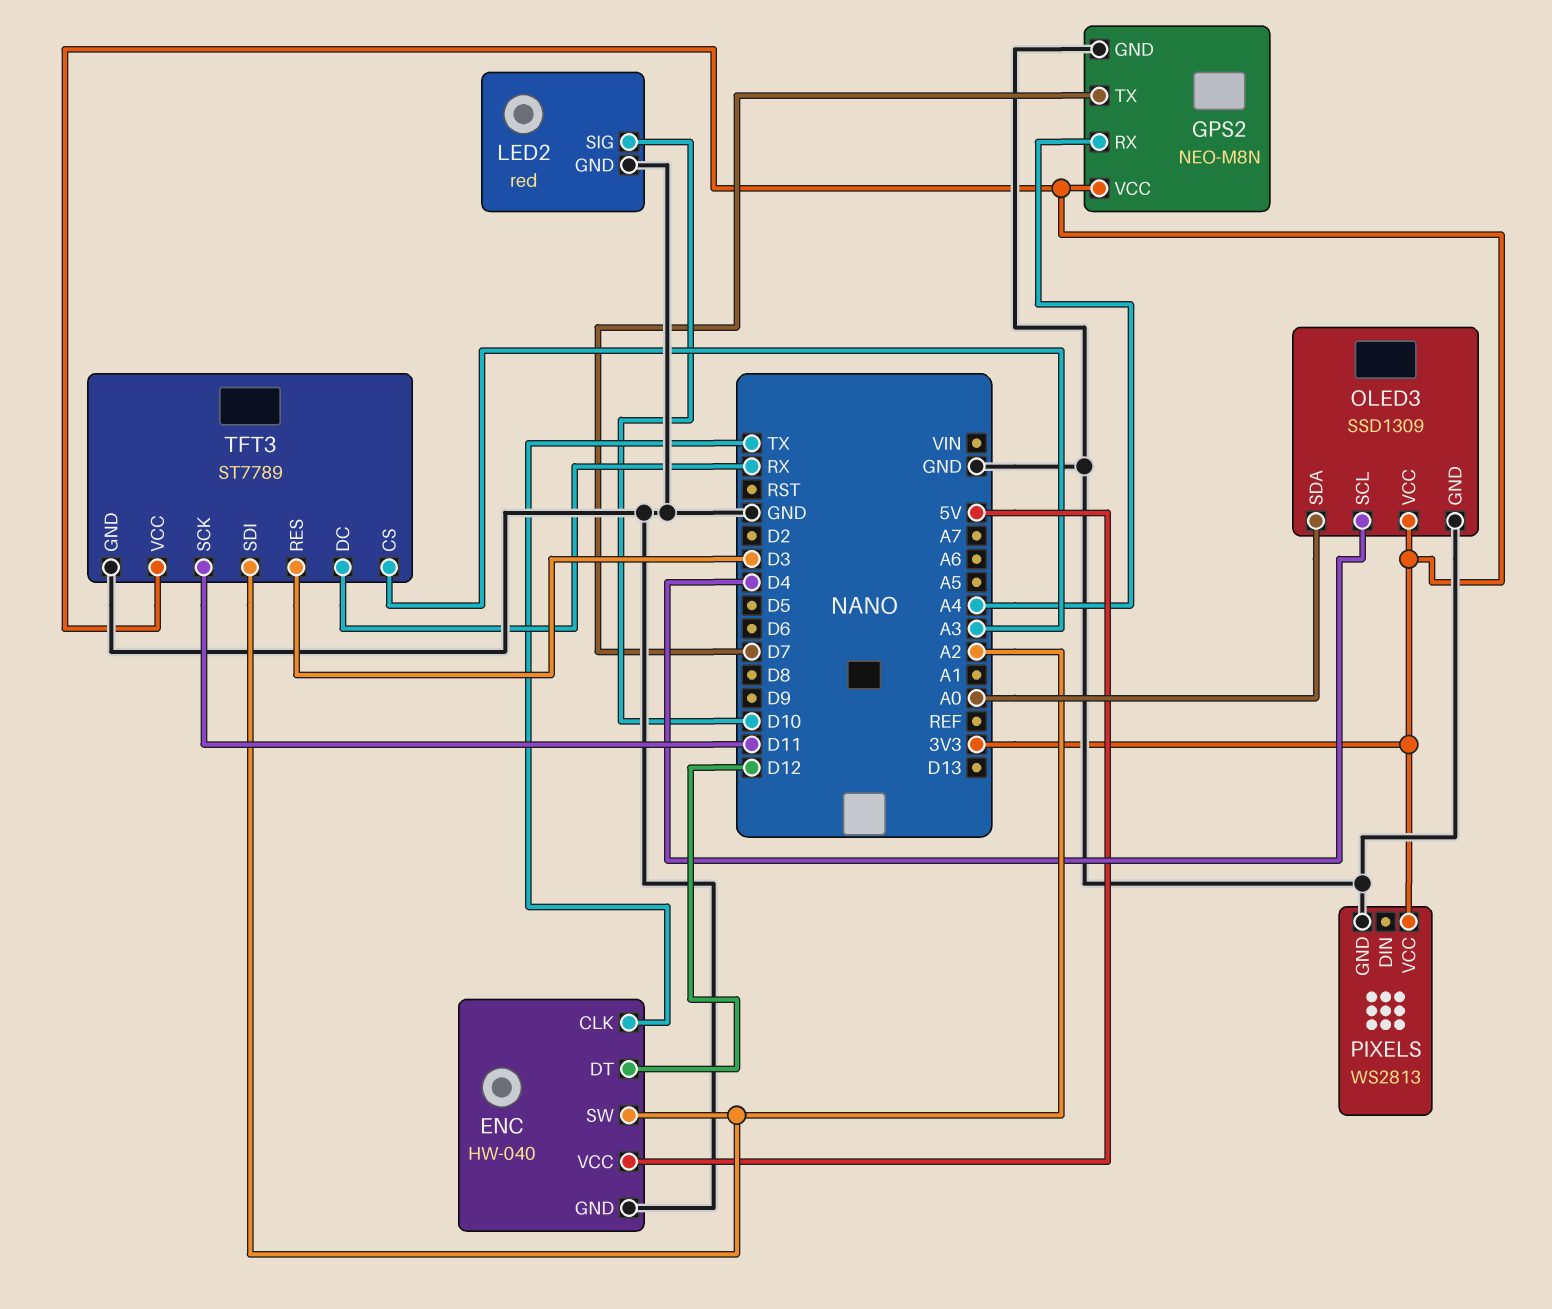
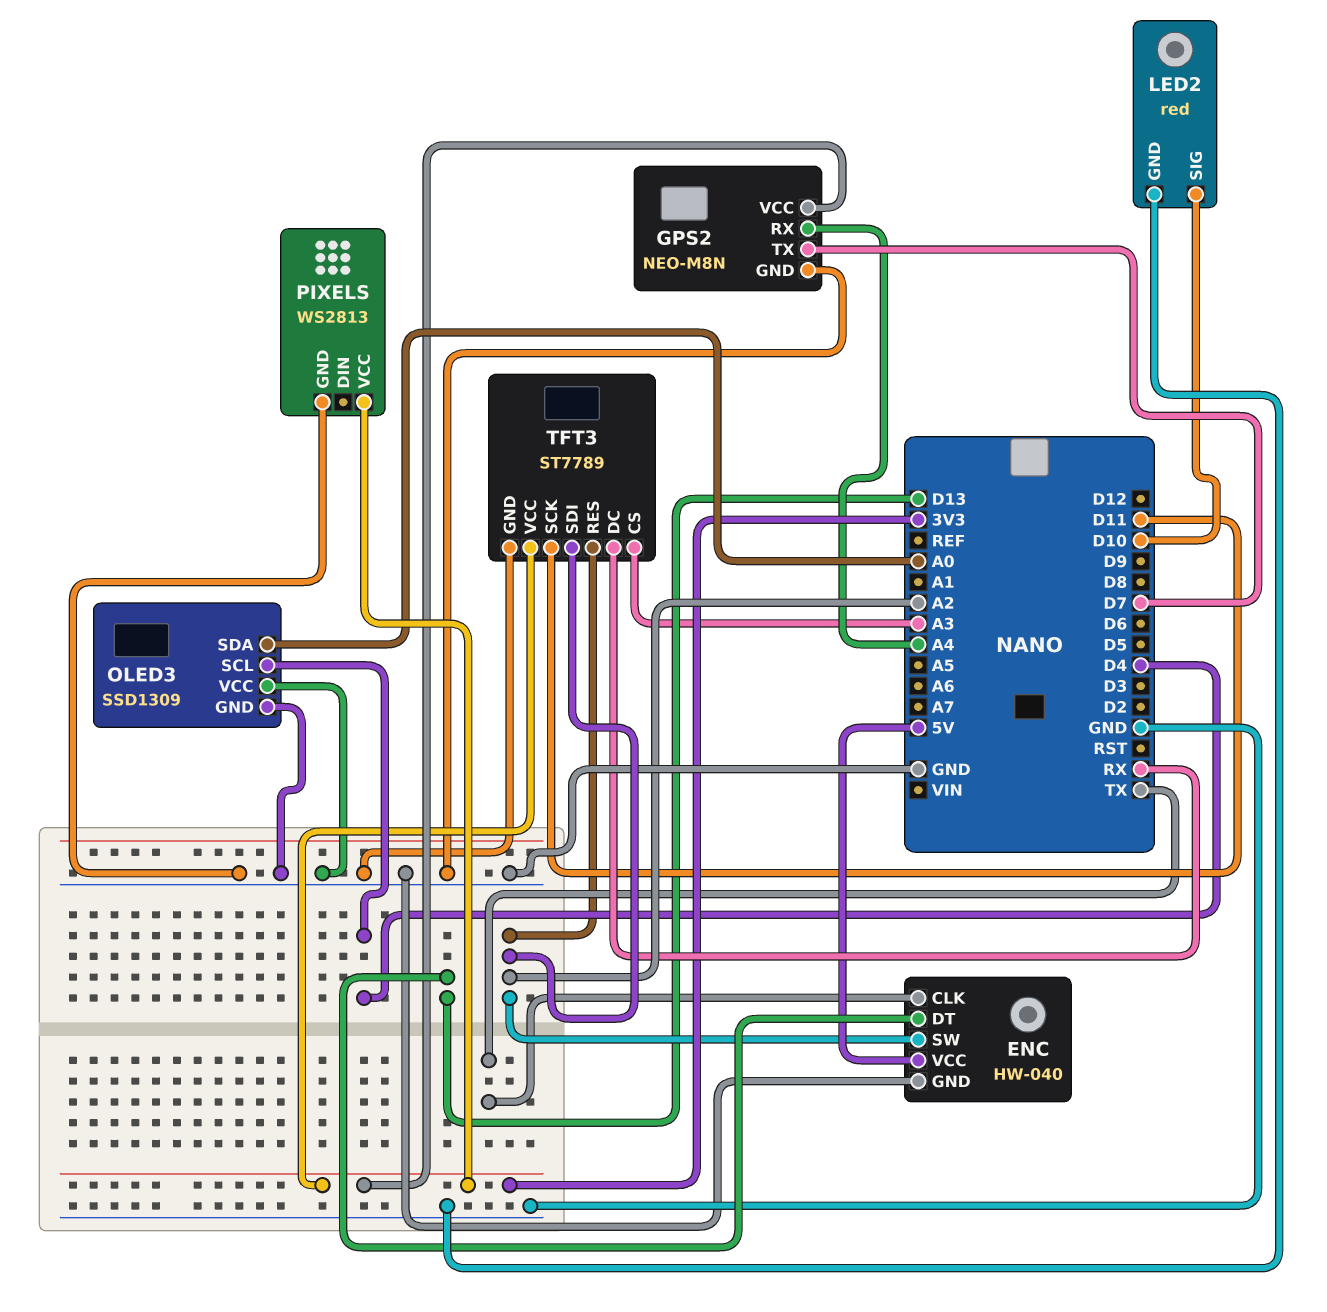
ENC pin DT: D12 -> D13
OLED3 pin VCC: 3V3 -> GND
TFT3 pin RES: D3 -> A2

